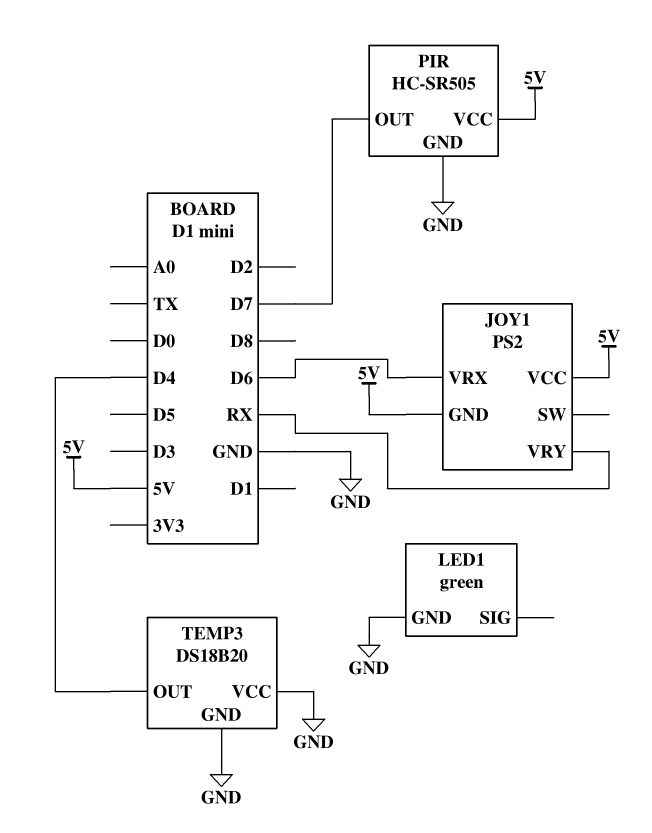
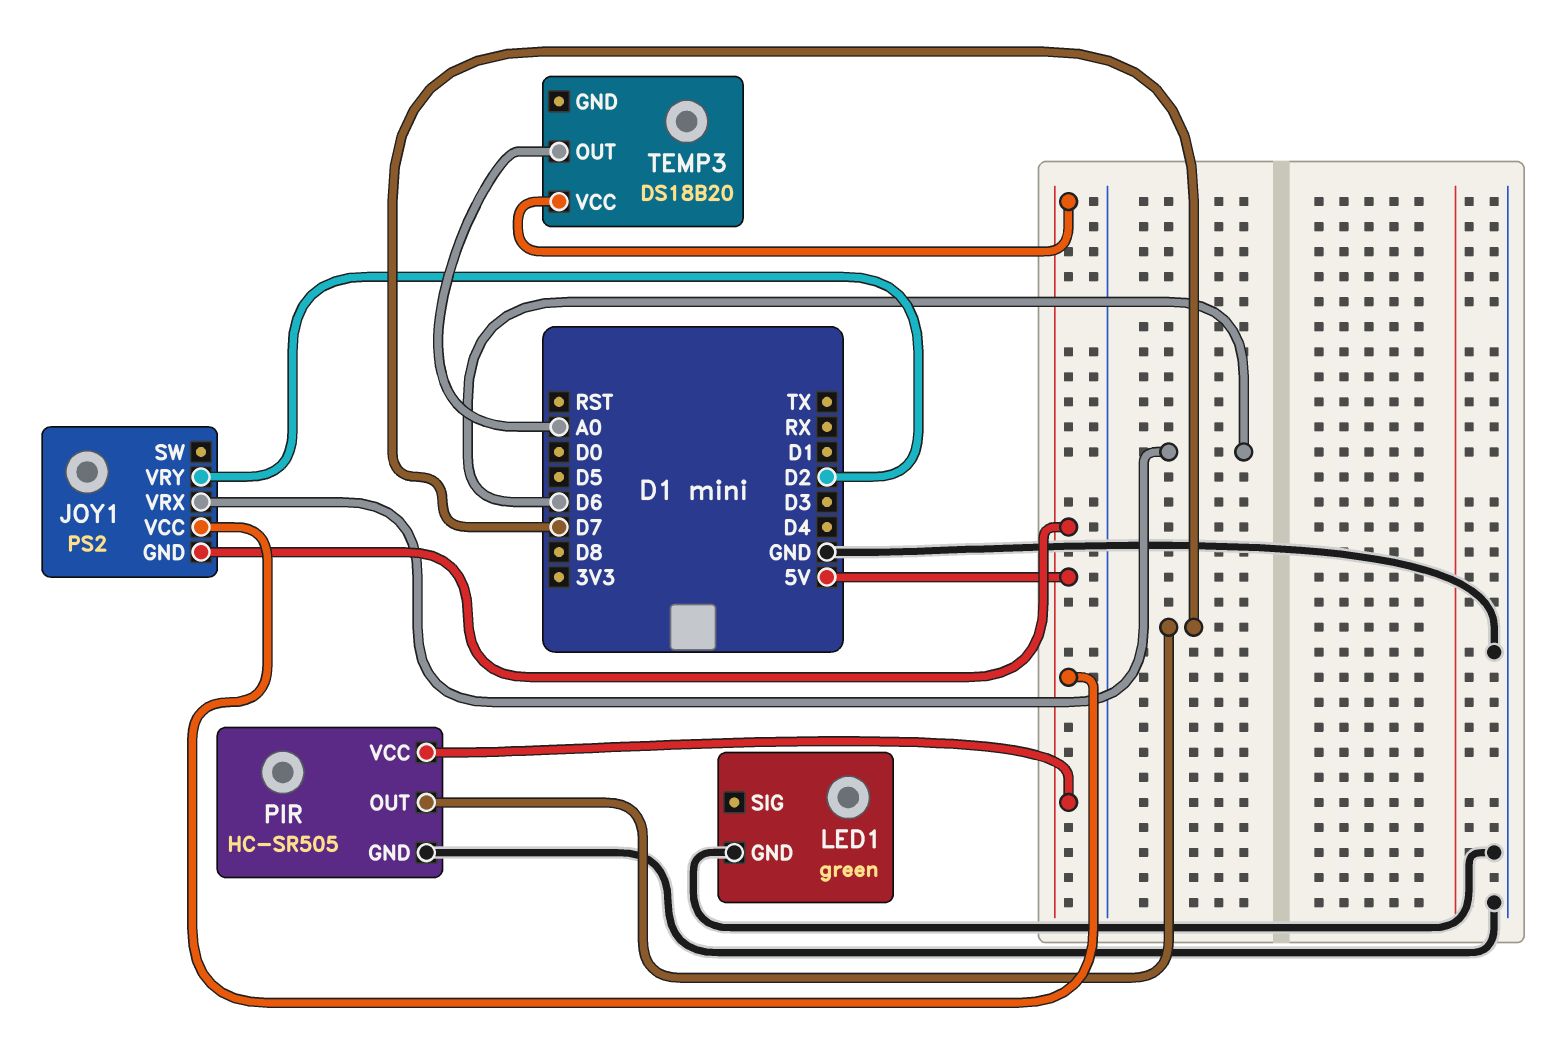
JOY1 pin VRY: RX -> D2
TEMP3 pin GND: GND -> none
TEMP3 pin OUT: D4 -> A0
TEMP3 pin VCC: GND -> 5V

